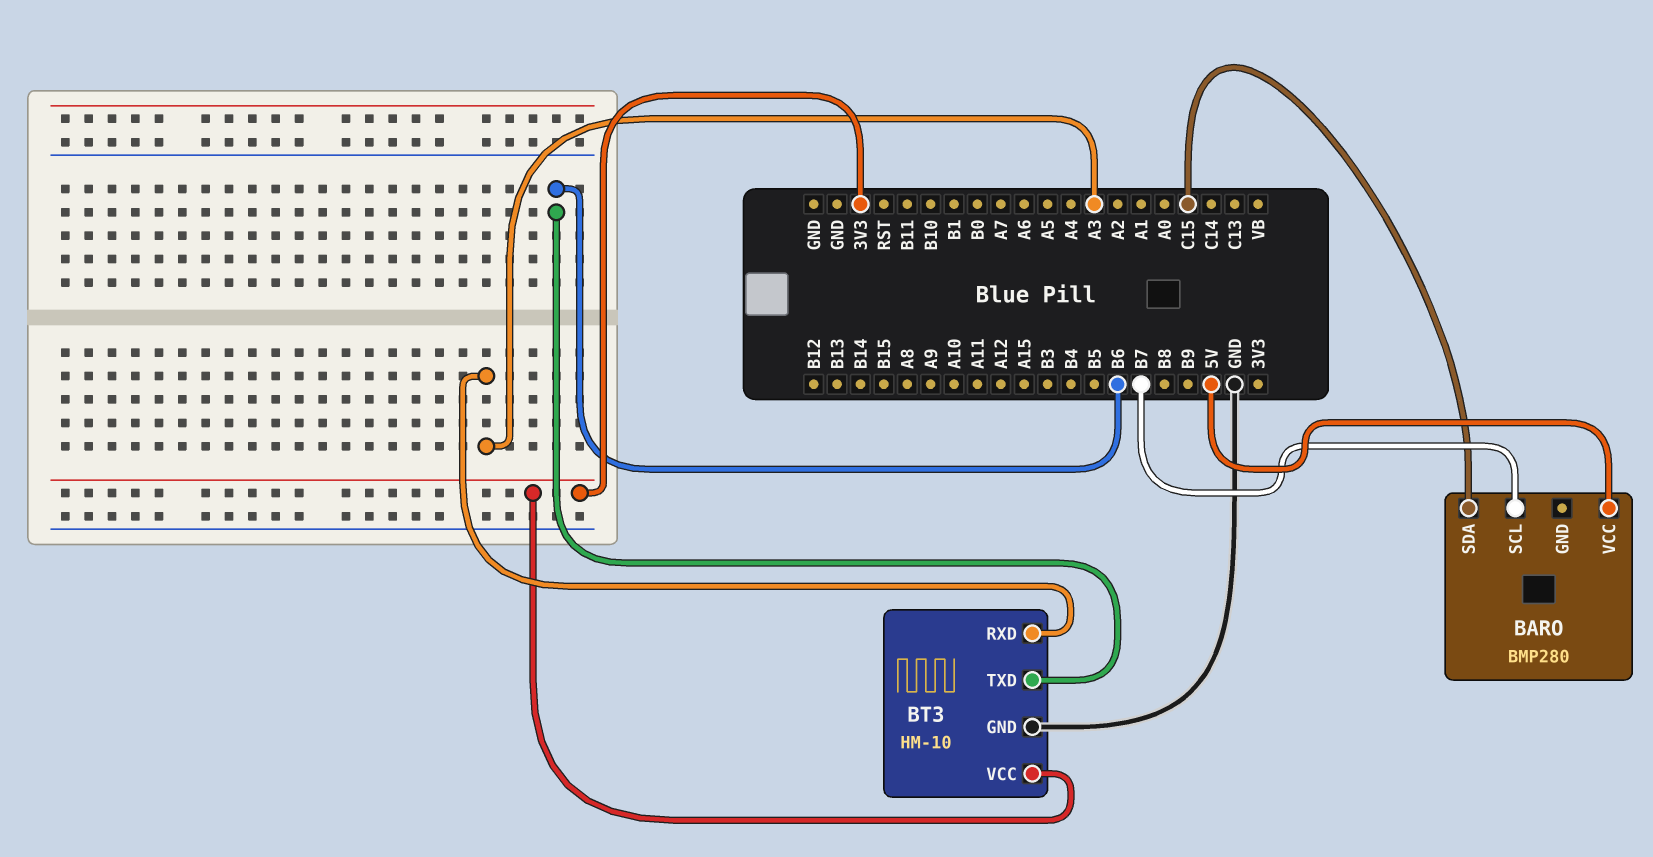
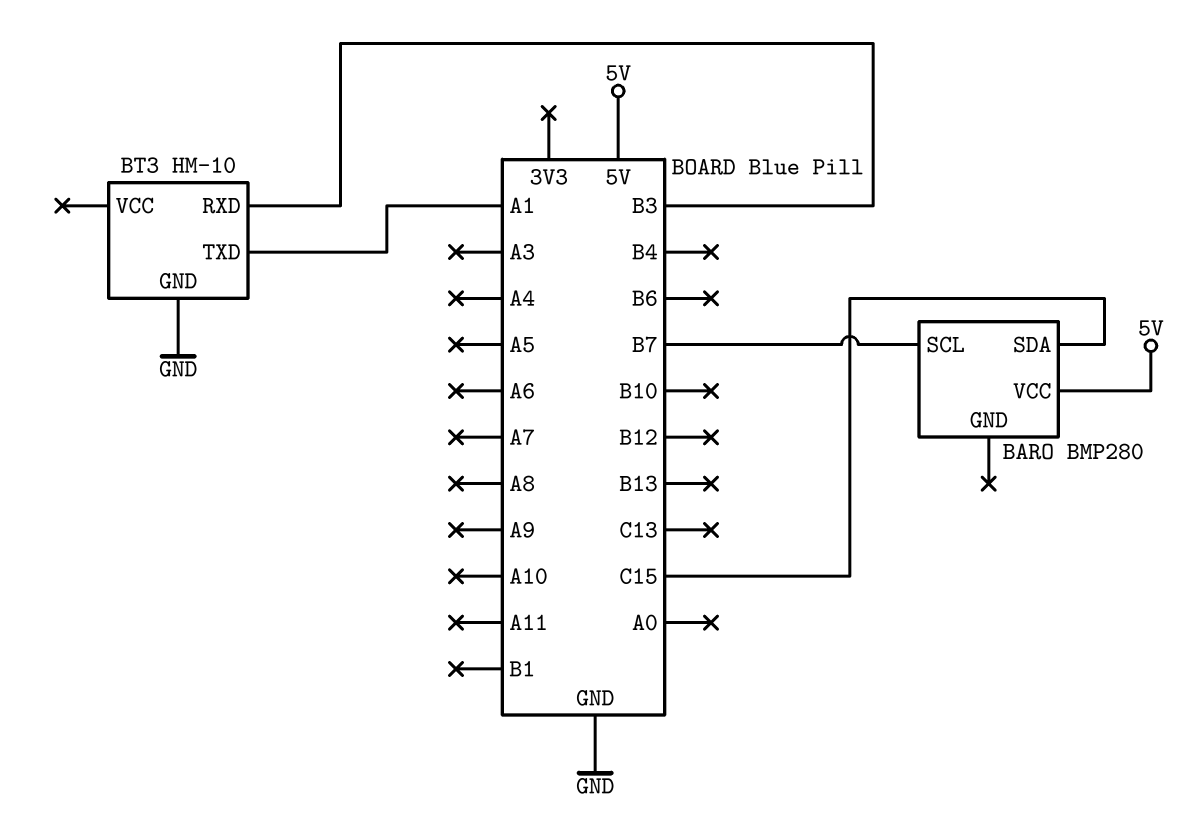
BT3 pin RXD: A3 -> B3
BT3 pin TXD: B6 -> A1
BT3 pin VCC: 3V3 -> none

